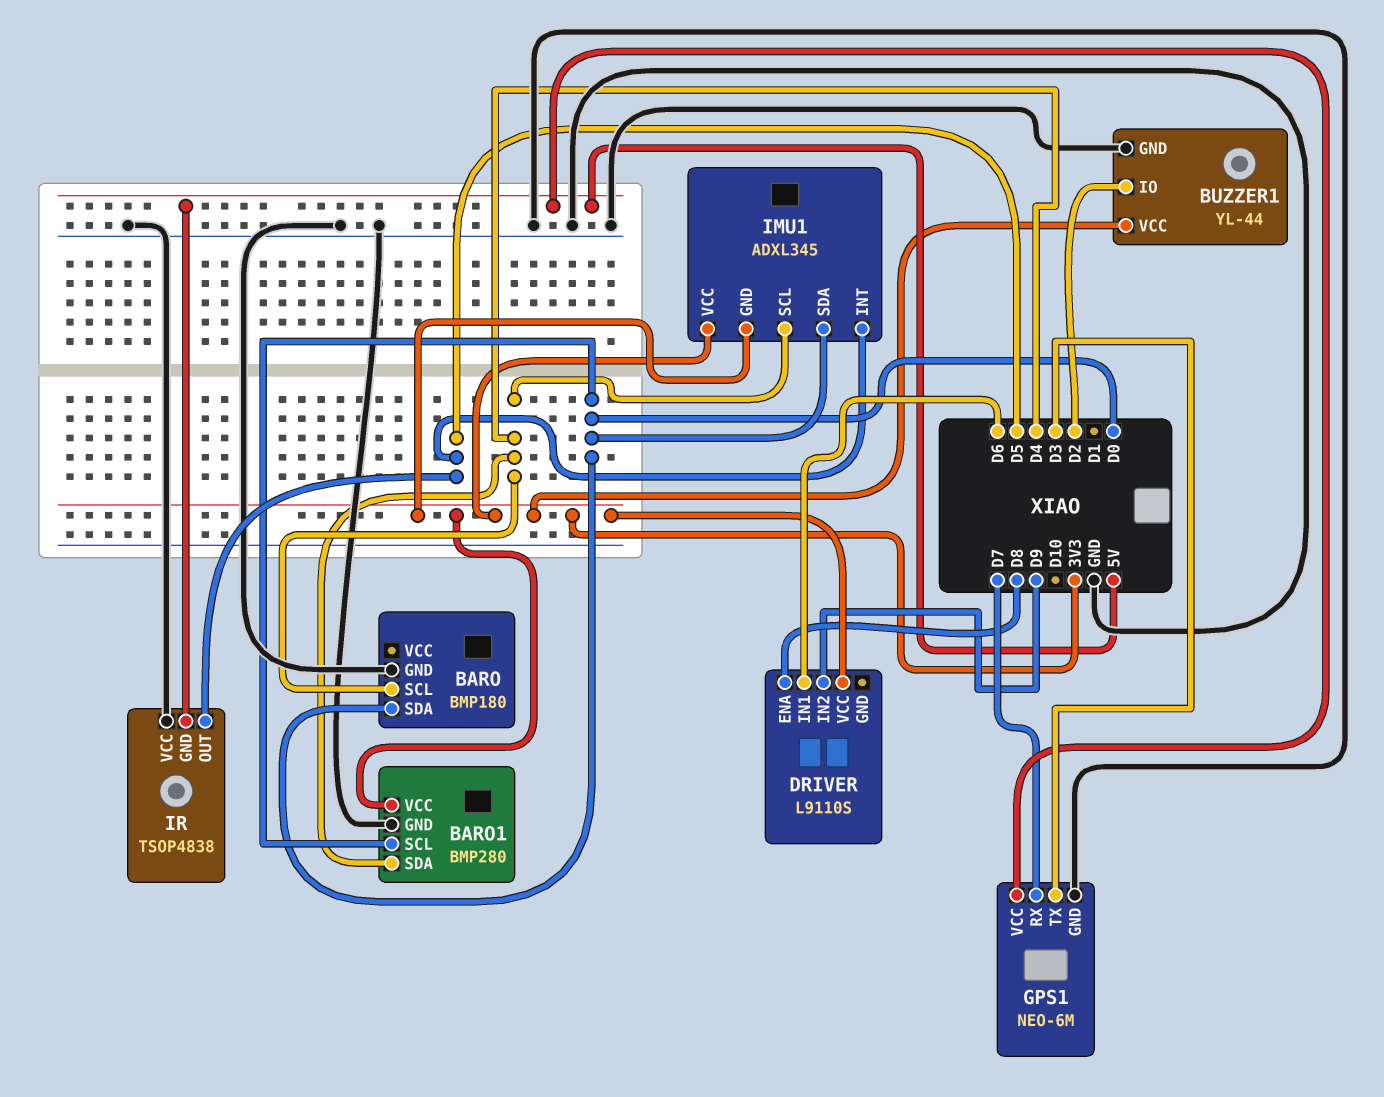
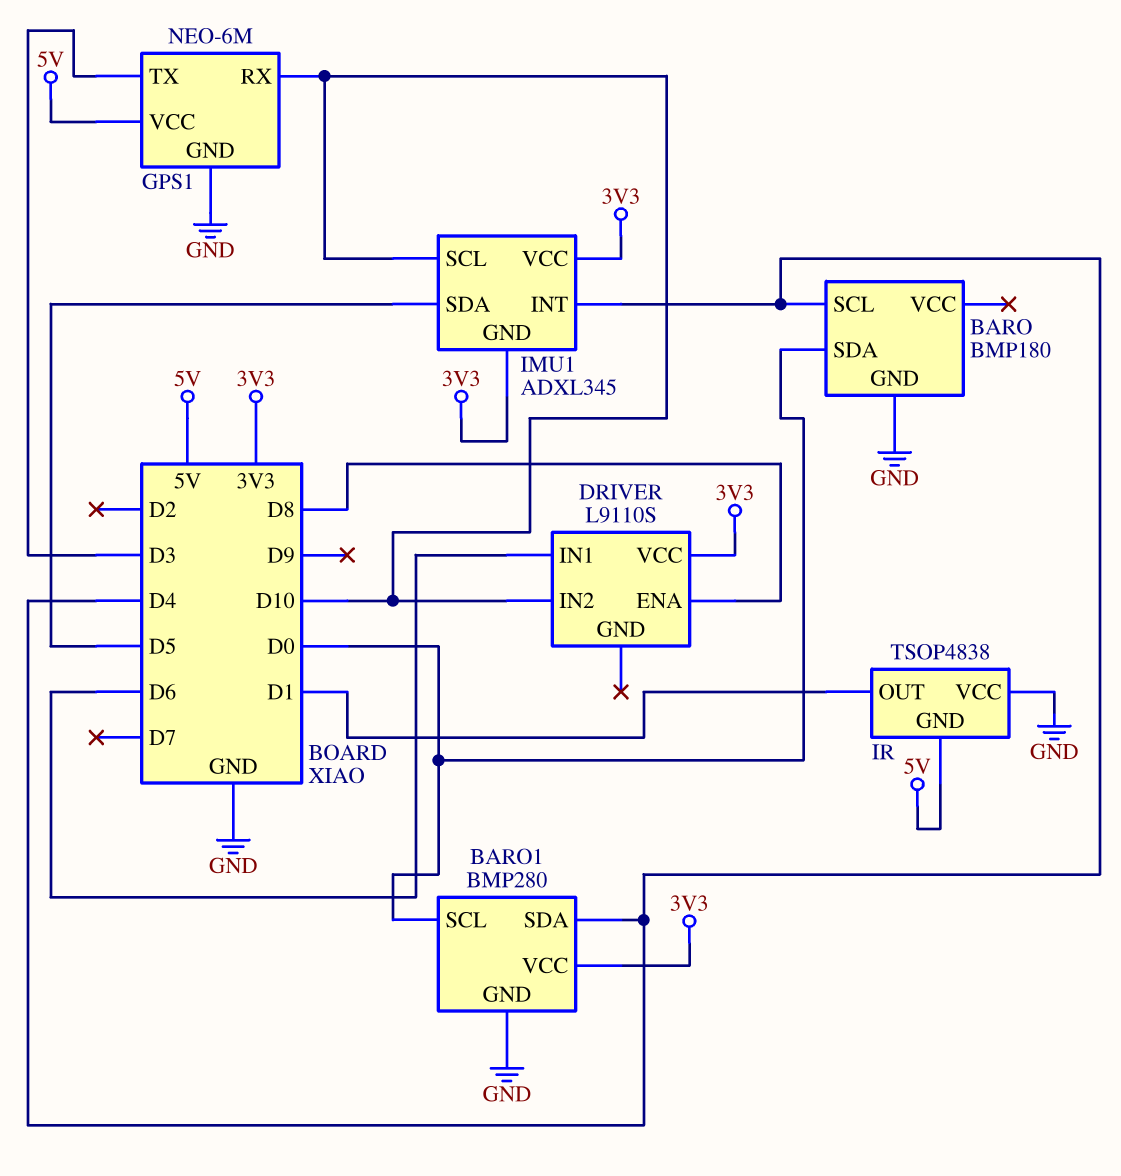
BUZZER1: YL-44 -> none
BUZZER1 pin GND: GND -> none
BUZZER1 pin IO: D2 -> none
BUZZER1 pin VCC: 3V3 -> none
DRIVER pin IN2: D9 -> D10
GPS1 pin RX: D7 -> D10
IMU1 pin INT: D5 -> D4
IMU1 pin SCL: D4 -> D10
IMU1 pin SDA: D0 -> D5
IR pin OUT: D5 -> D1

